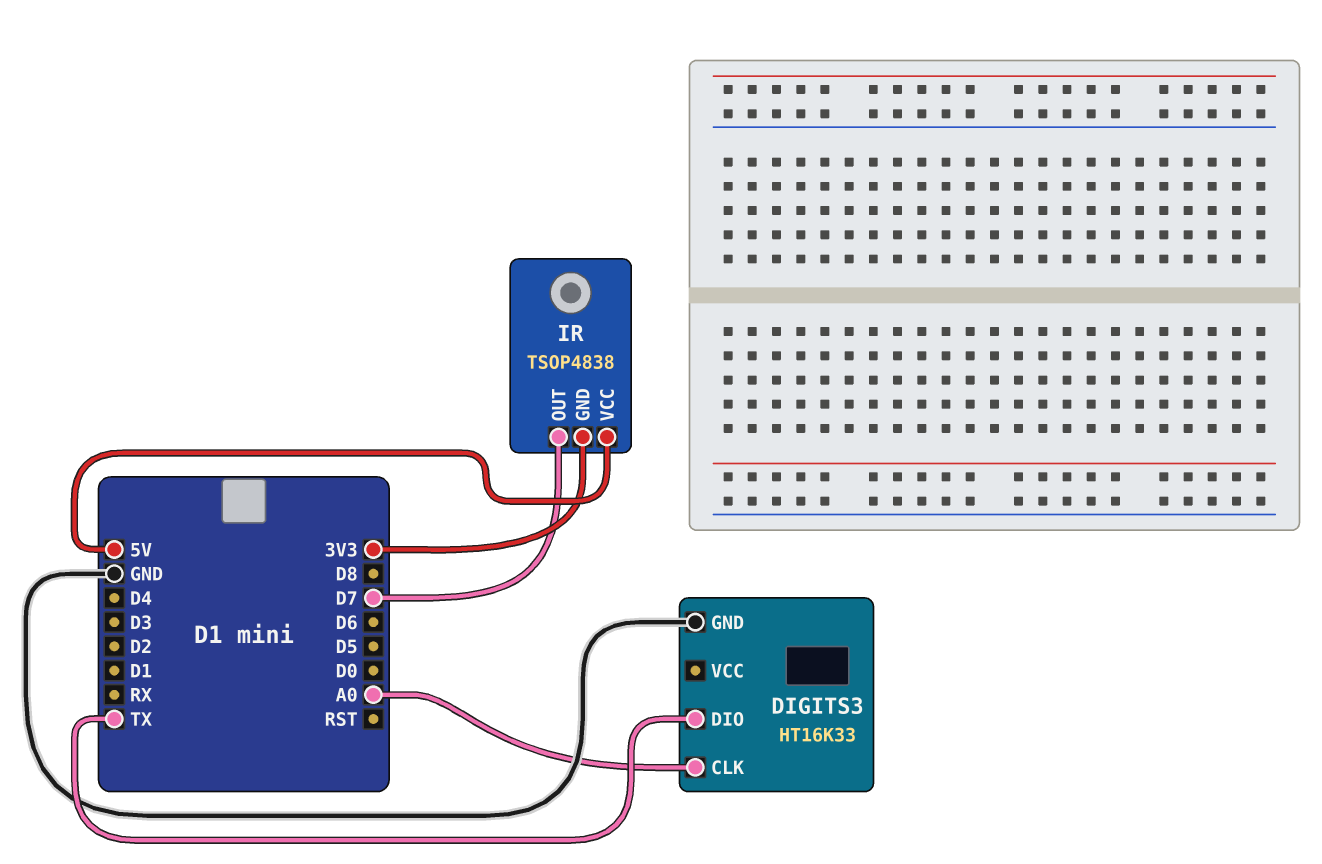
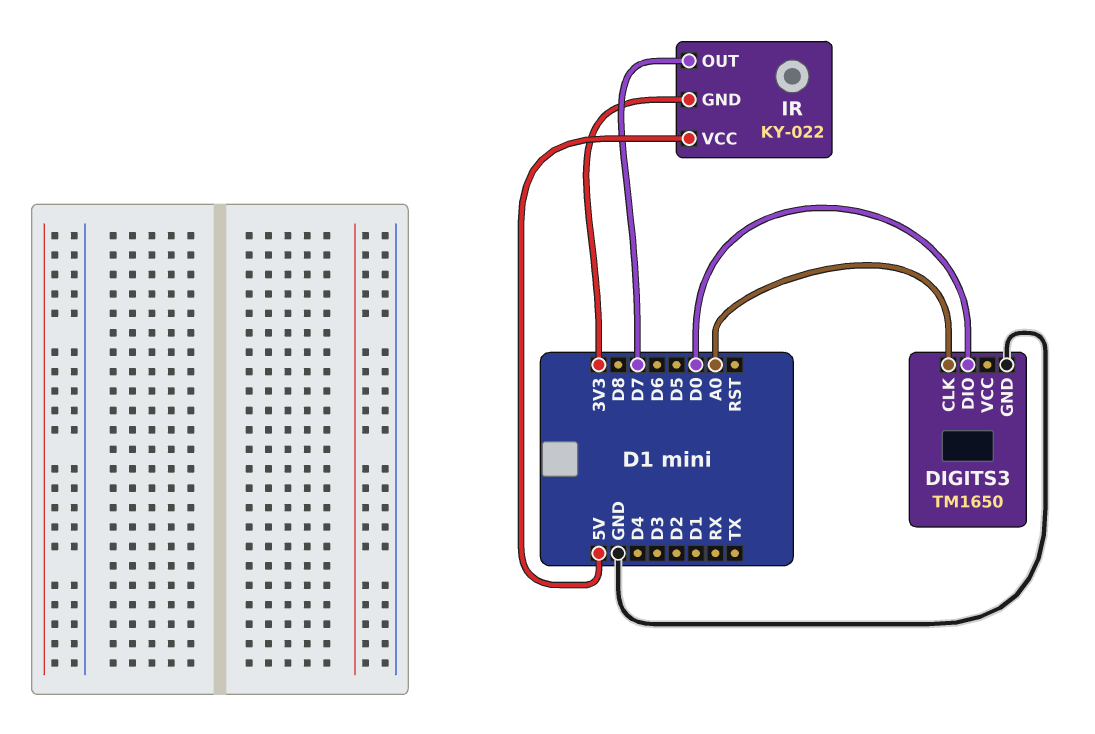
DIGITS3: HT16K33 -> TM1650
DIGITS3 pin DIO: TX -> D0
IR: TSOP4838 -> KY-022

